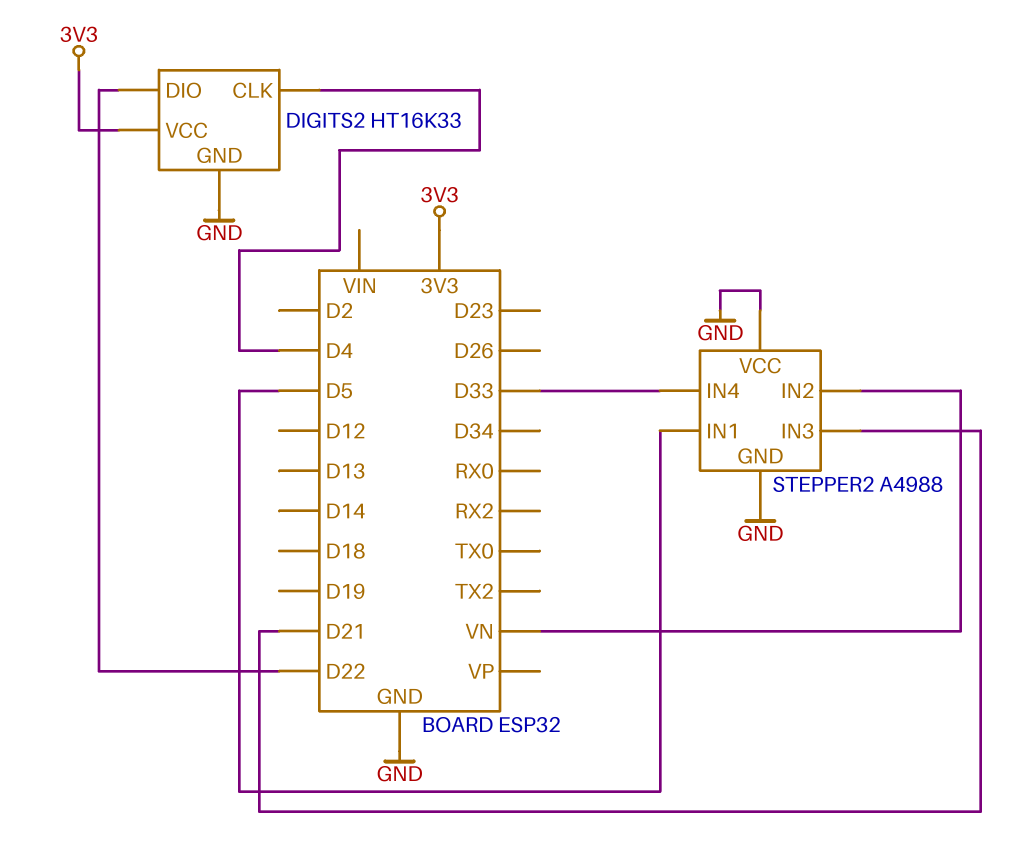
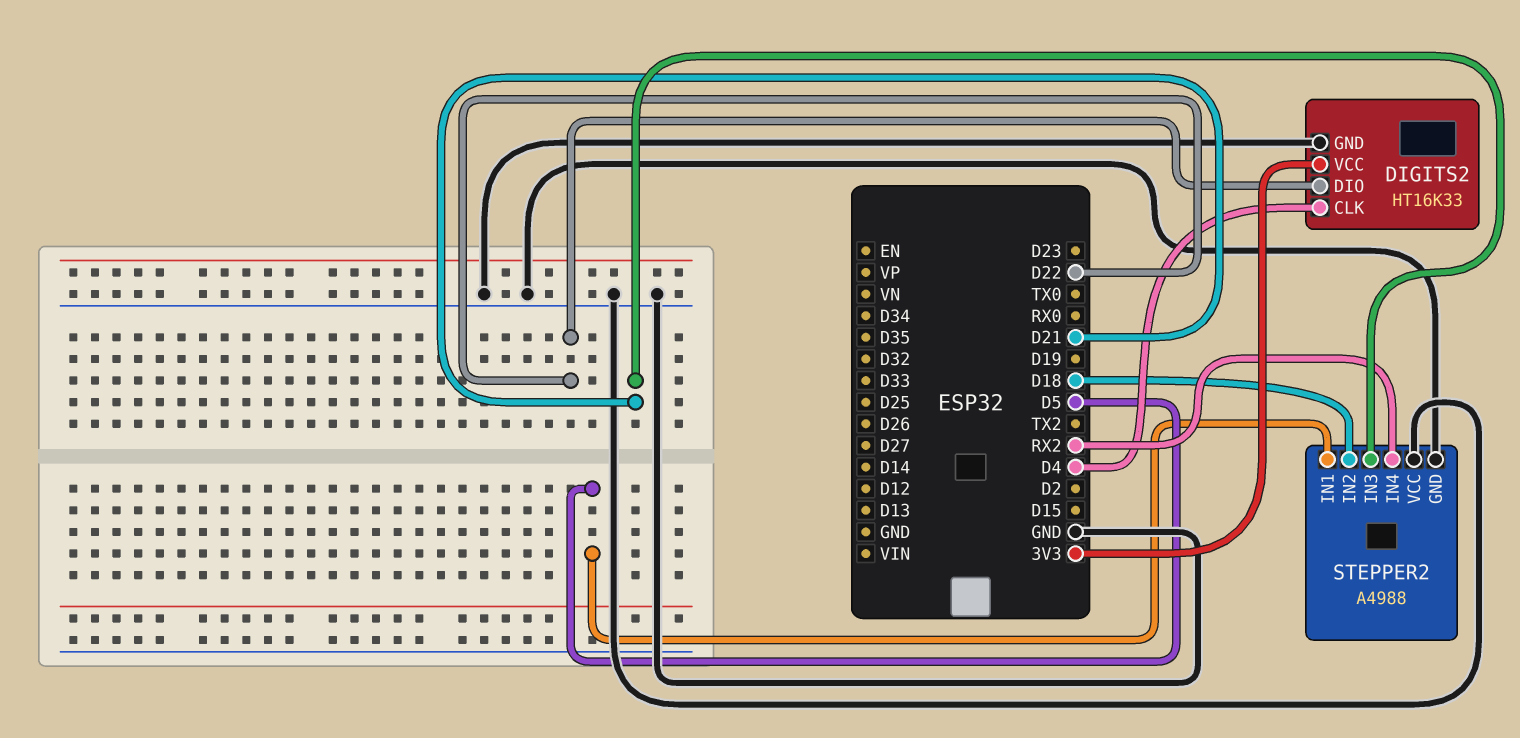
STEPPER2 pin IN2: VN -> D18
STEPPER2 pin IN4: D33 -> RX2

